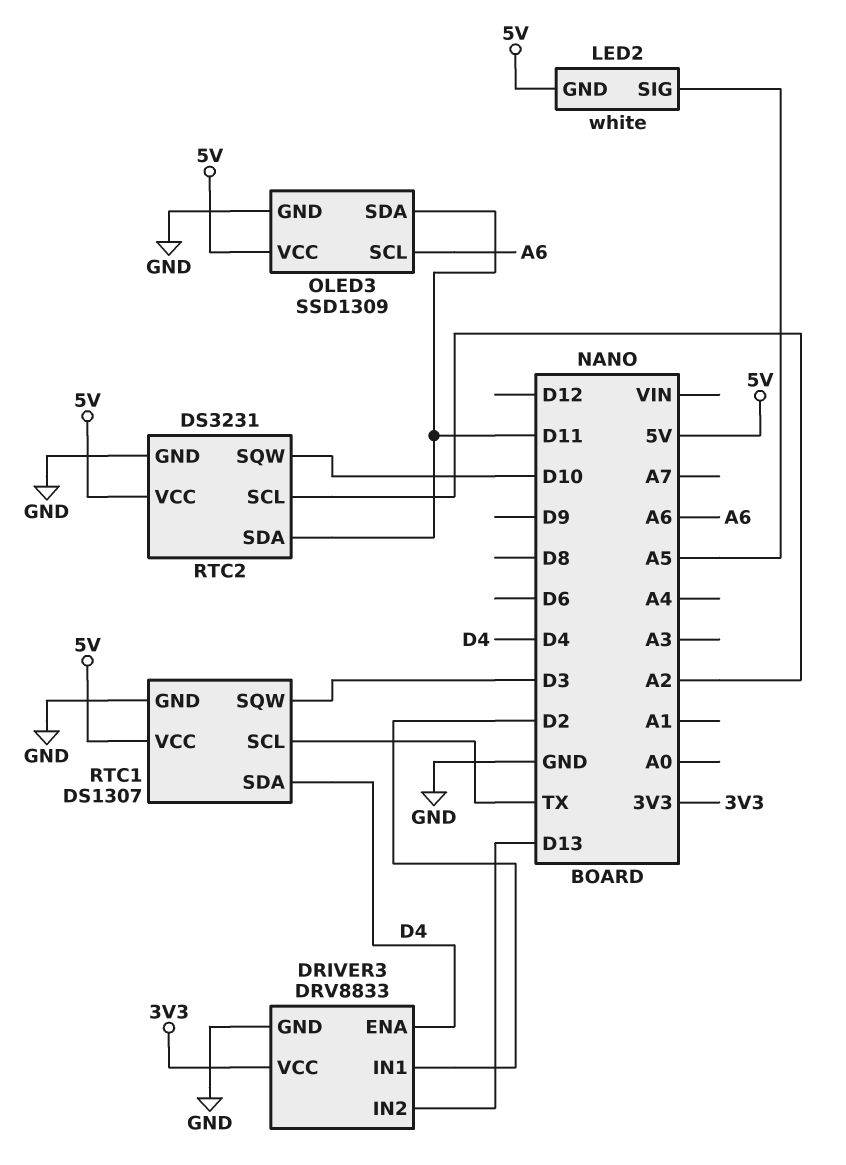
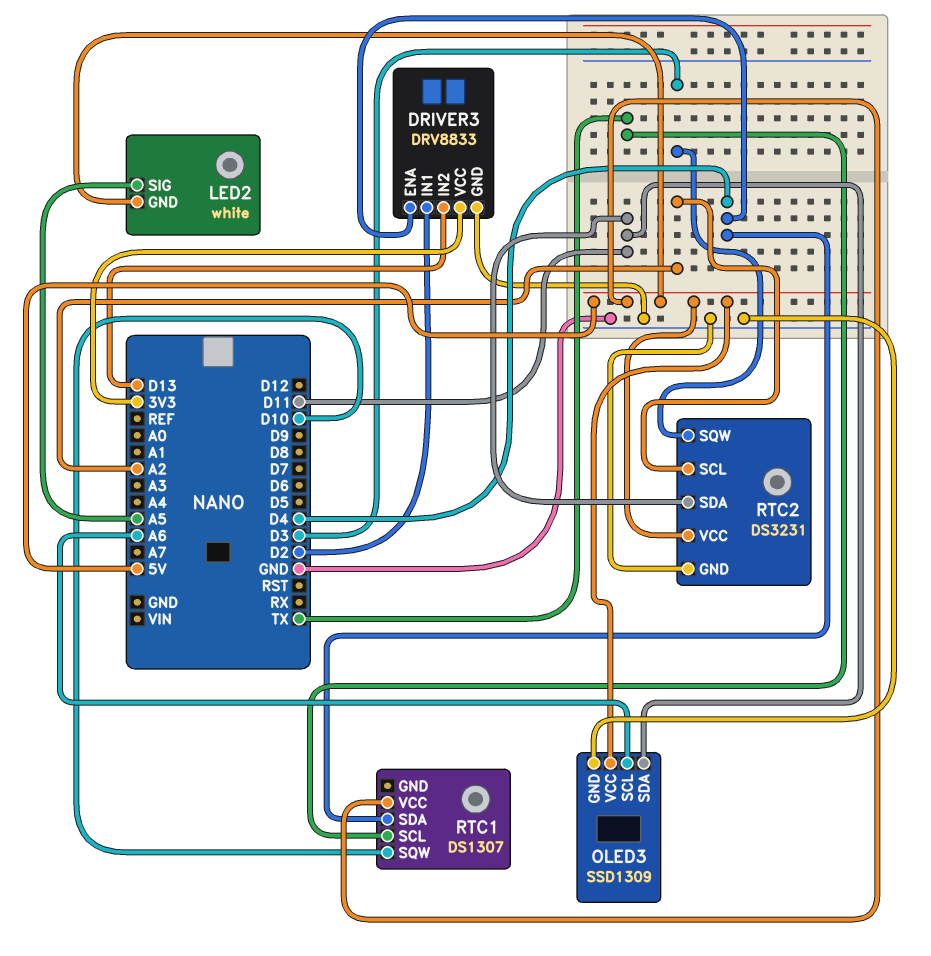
RTC1 pin GND: GND -> none
RTC1 pin SQW: D3 -> D10
RTC2 pin SQW: D10 -> D3

